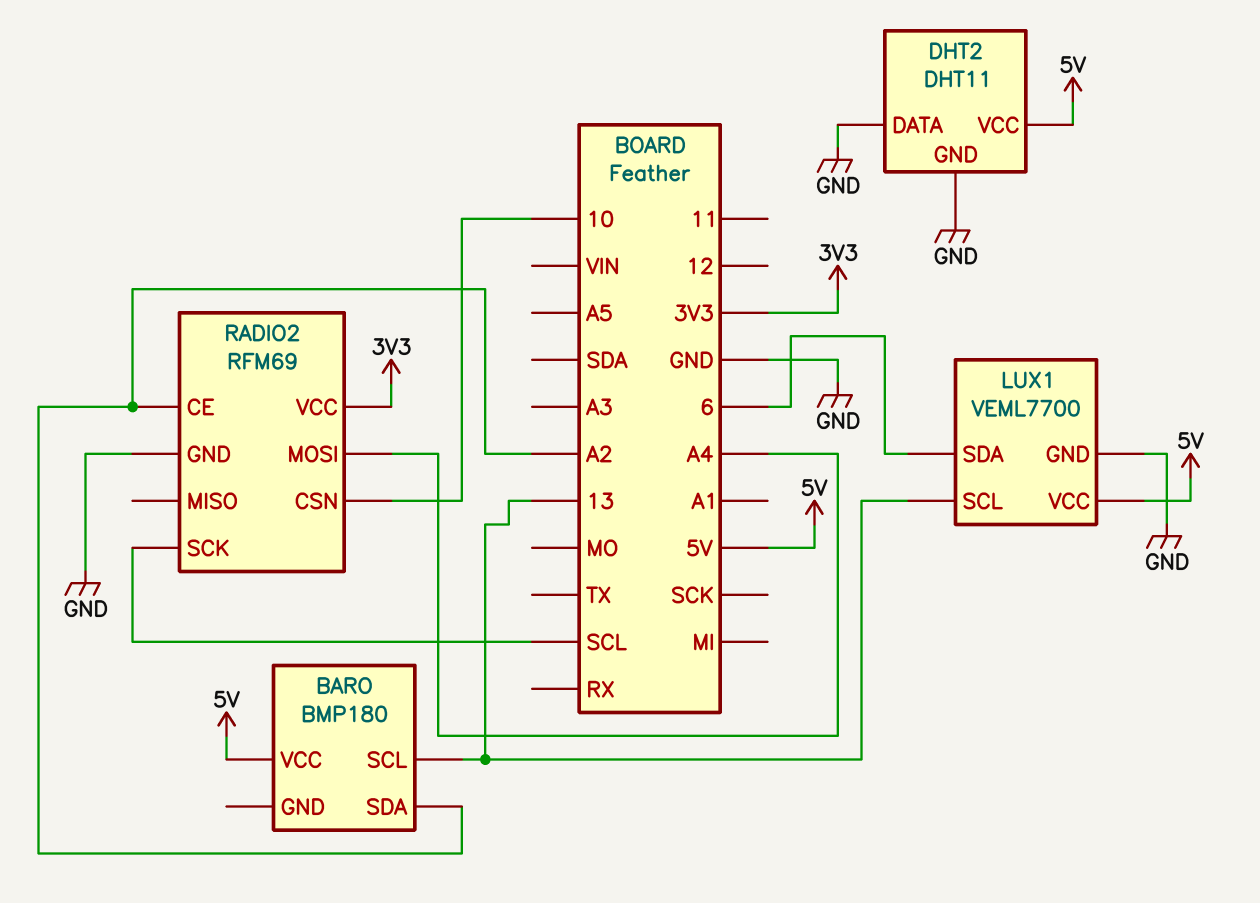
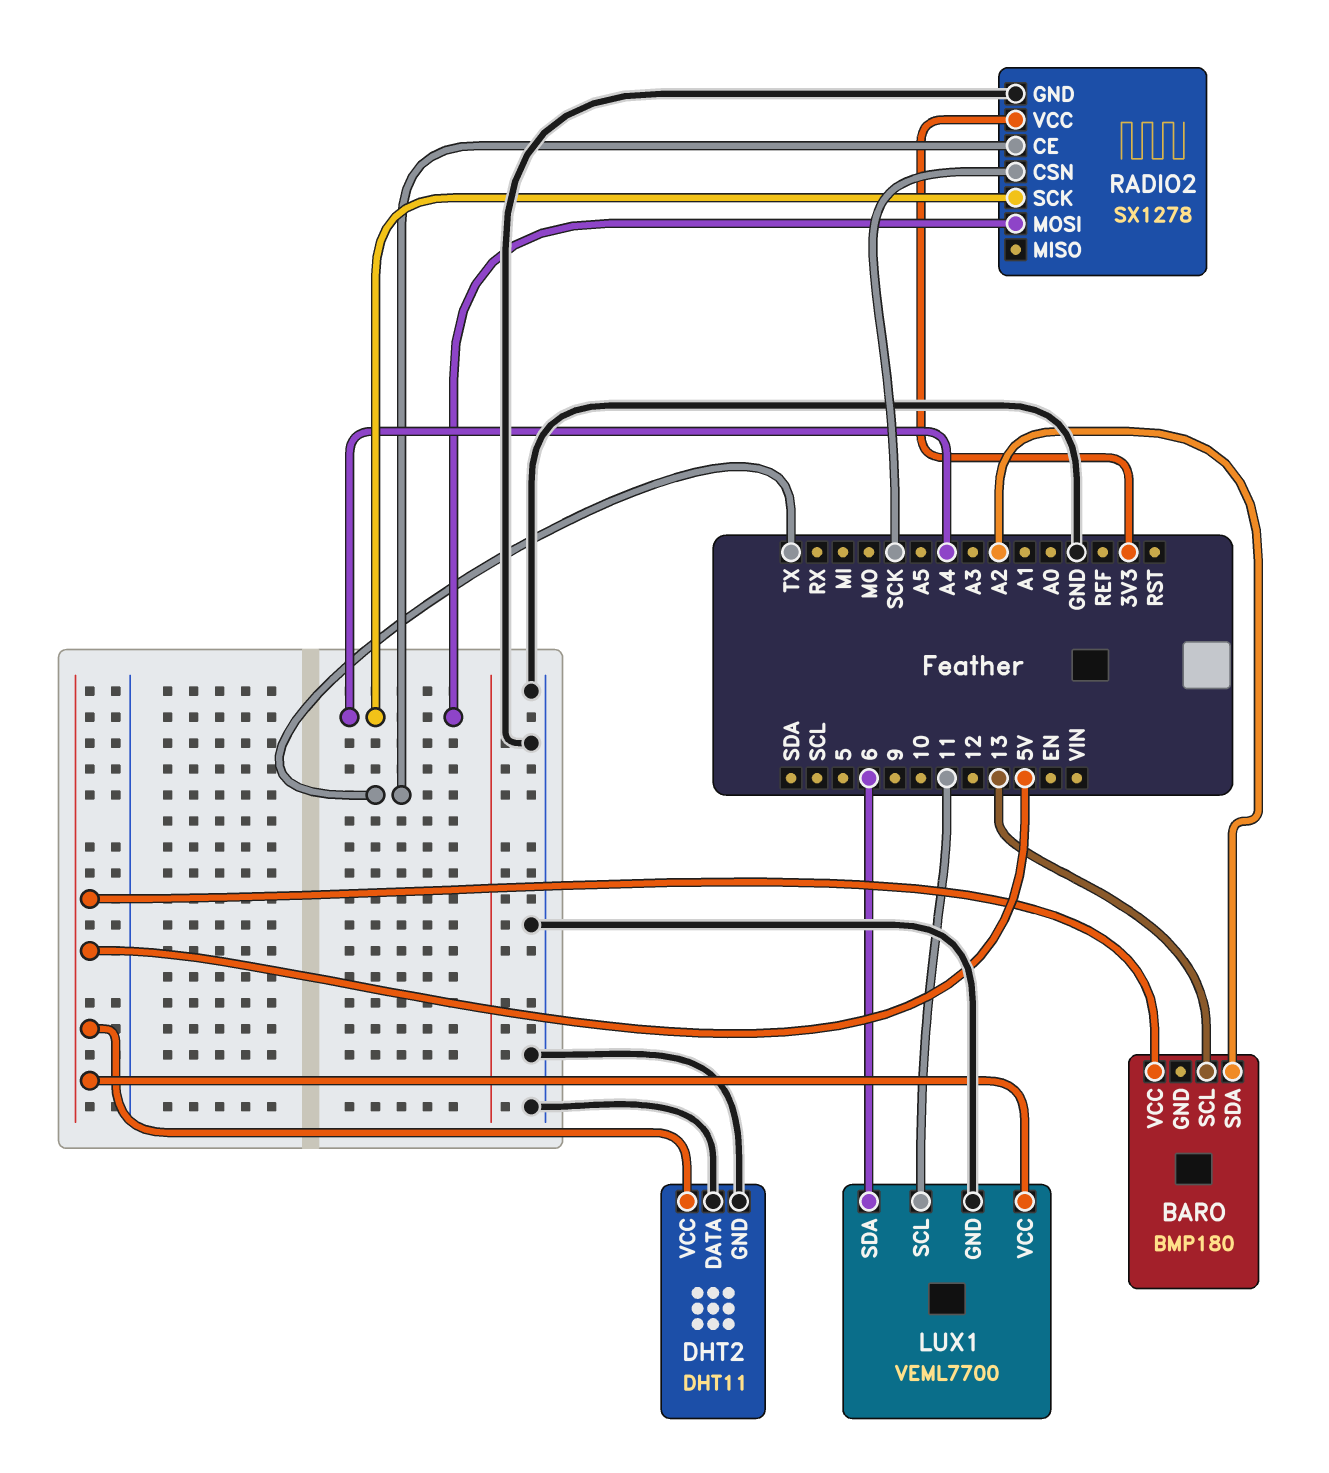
LUX1 pin SCL: 13 -> 11
RADIO2: RFM69 -> SX1278
RADIO2 pin CE: A2 -> TX
RADIO2 pin CSN: 10 -> SCK
RADIO2 pin SCK: SCL -> A4

